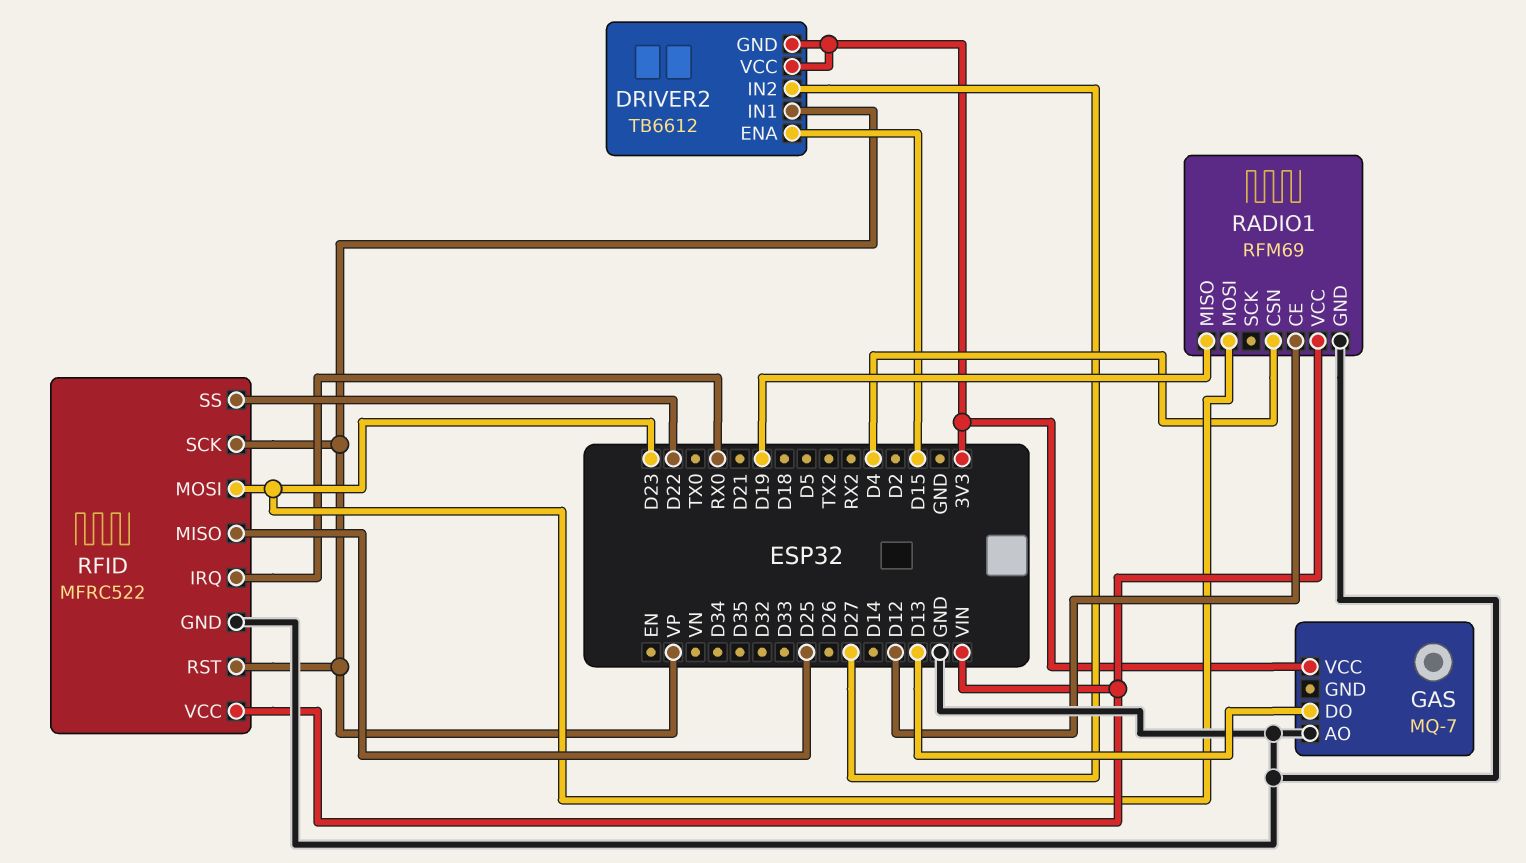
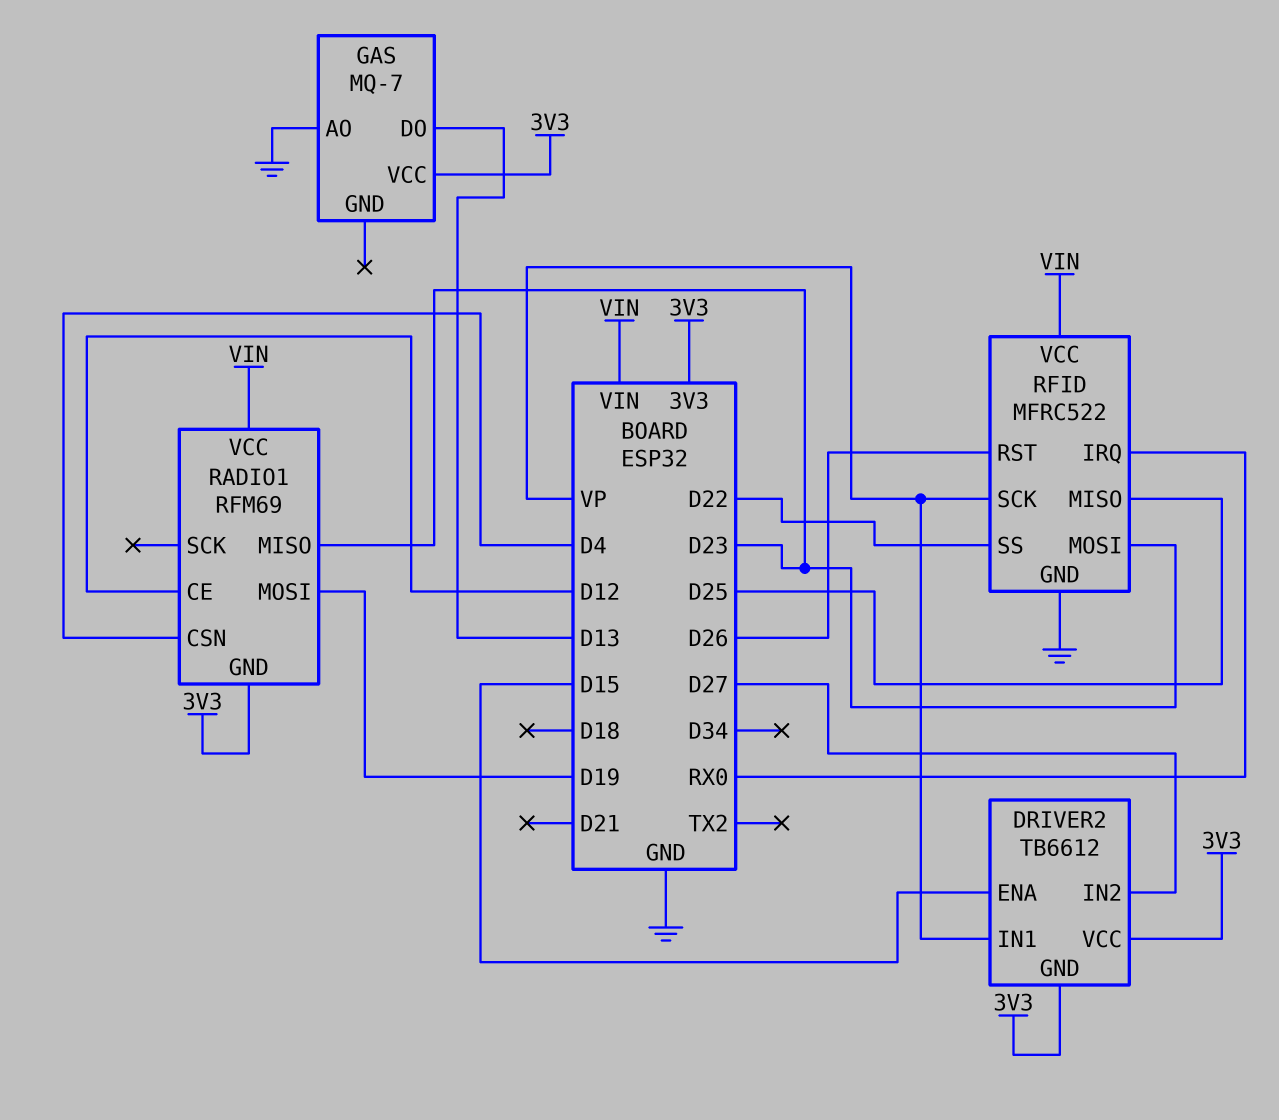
RADIO1 pin GND: GND -> 3V3
RADIO1 pin MISO: D19 -> D23
RADIO1 pin MOSI: D23 -> D19
RFID pin RST: VP -> D26

